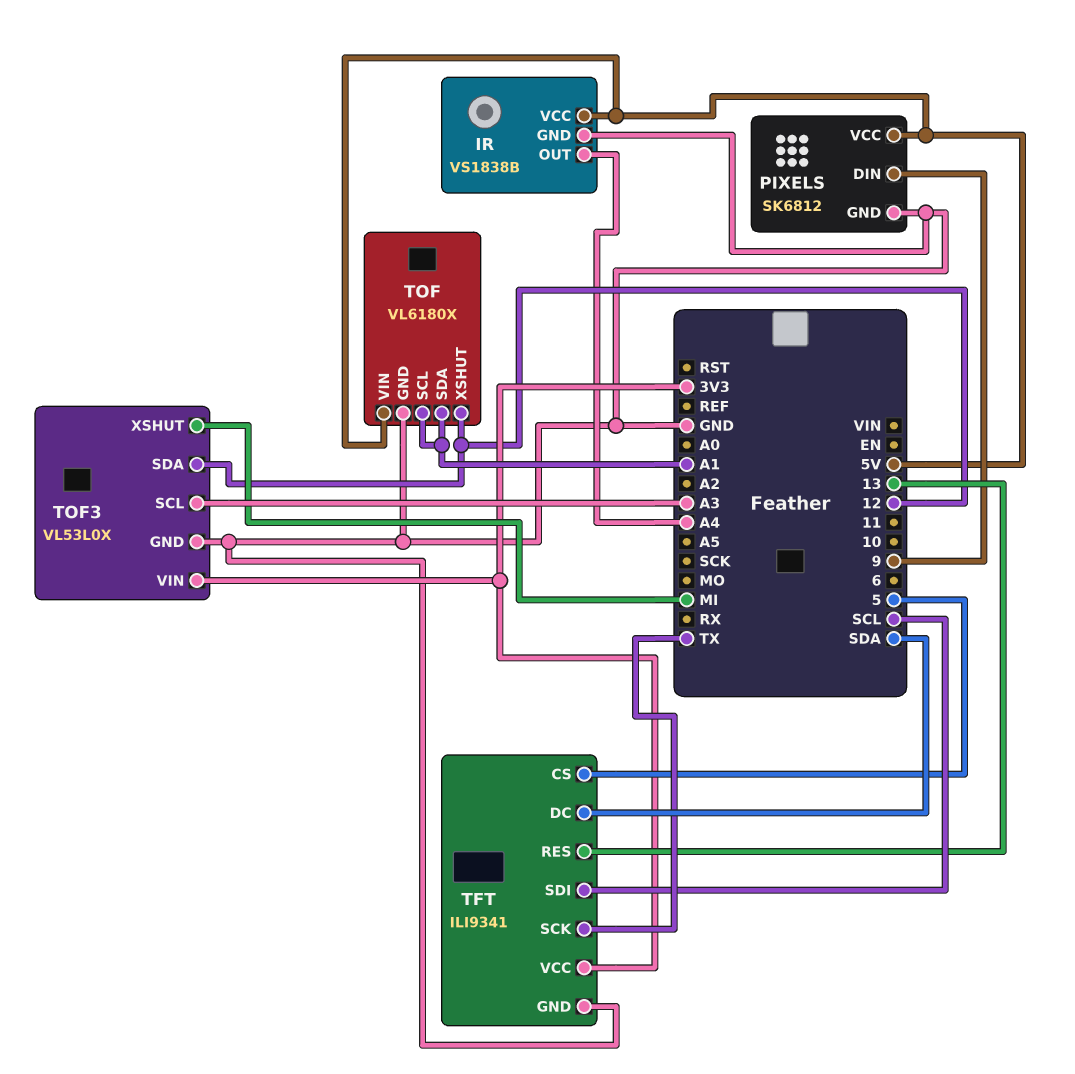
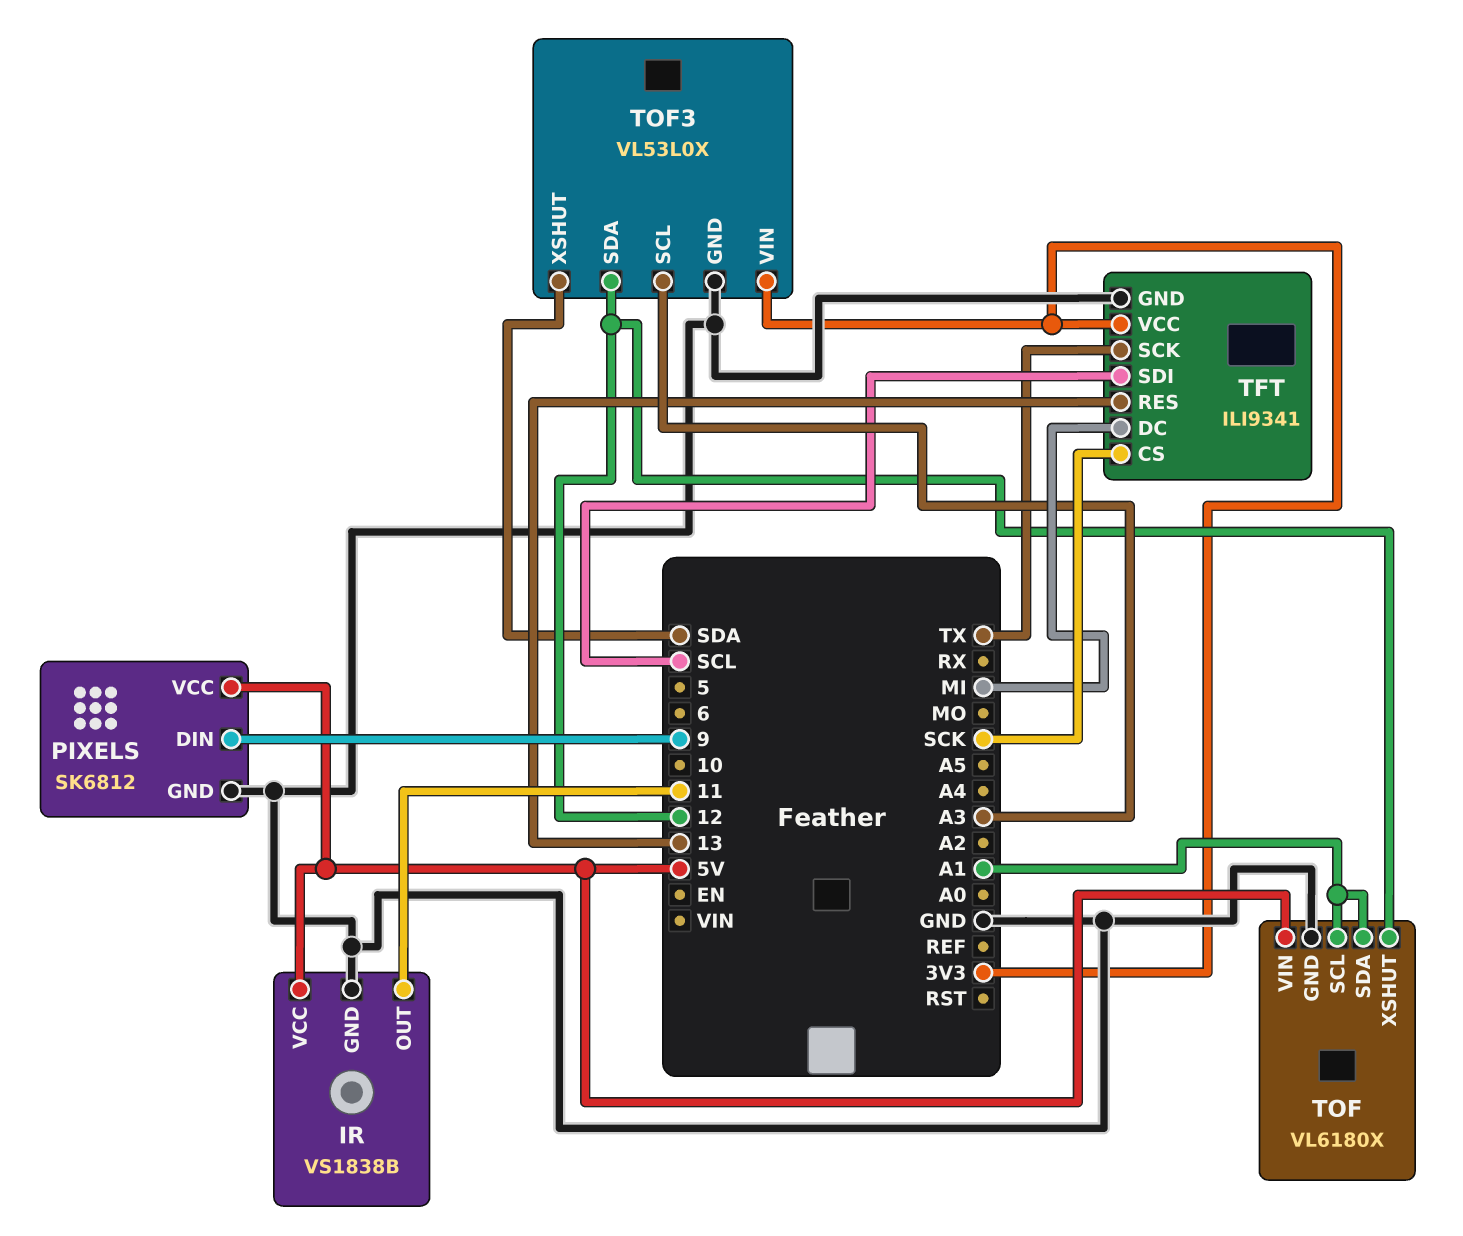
IR pin OUT: A4 -> 11
TFT pin CS: 5 -> SCK
TFT pin DC: SDA -> MI
TOF3 pin XSHUT: MI -> SDA

